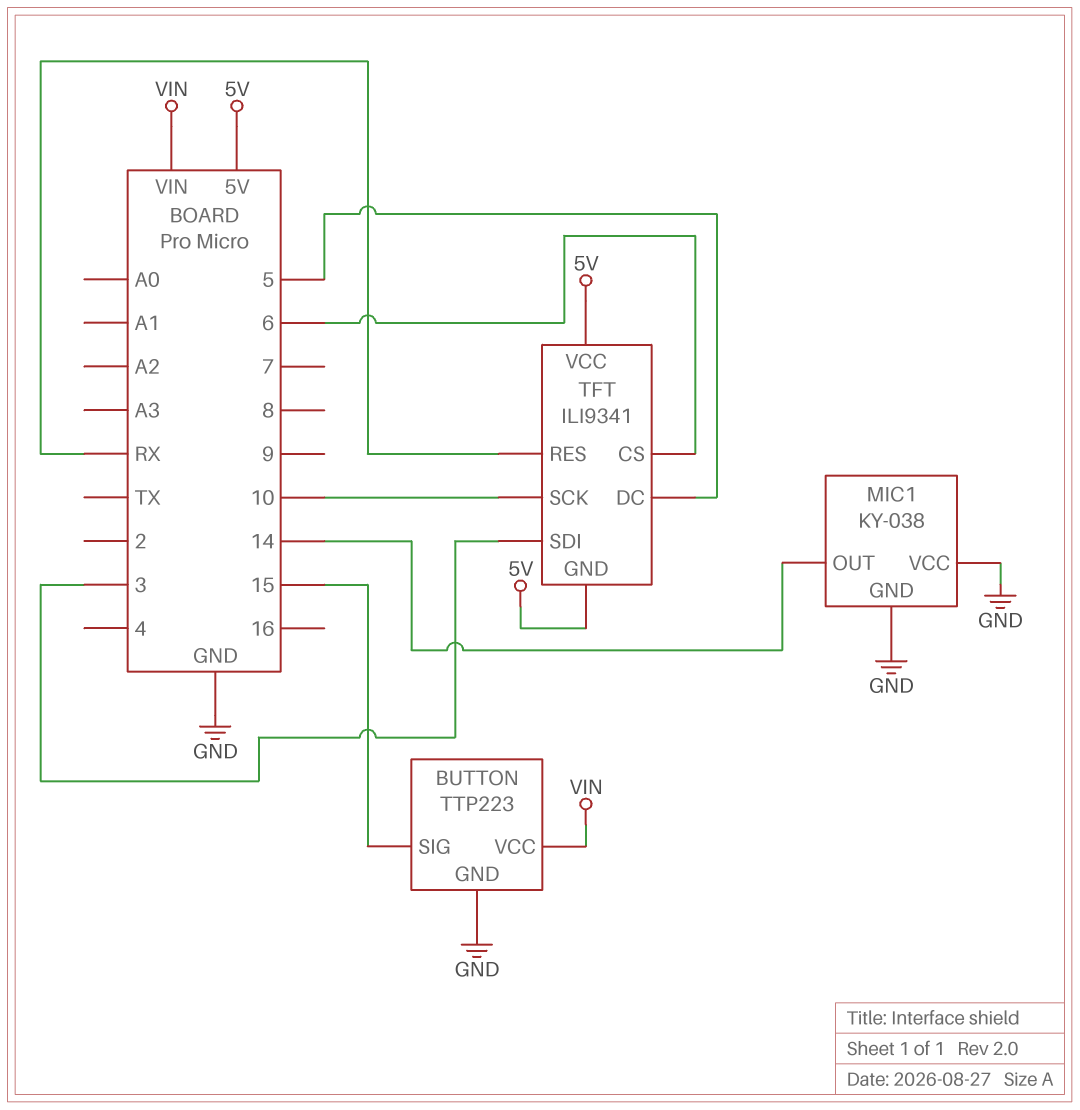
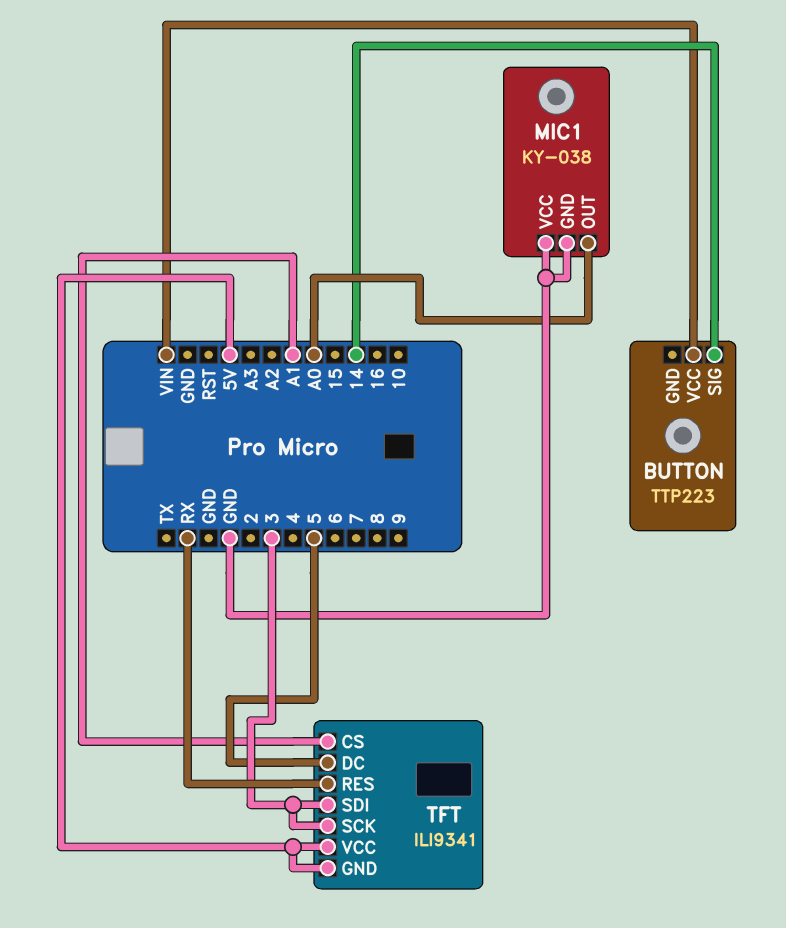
BUTTON pin GND: GND -> none
BUTTON pin SIG: 15 -> 14
MIC1 pin OUT: 14 -> A0
TFT pin CS: 6 -> A1
TFT pin SCK: 10 -> 3

